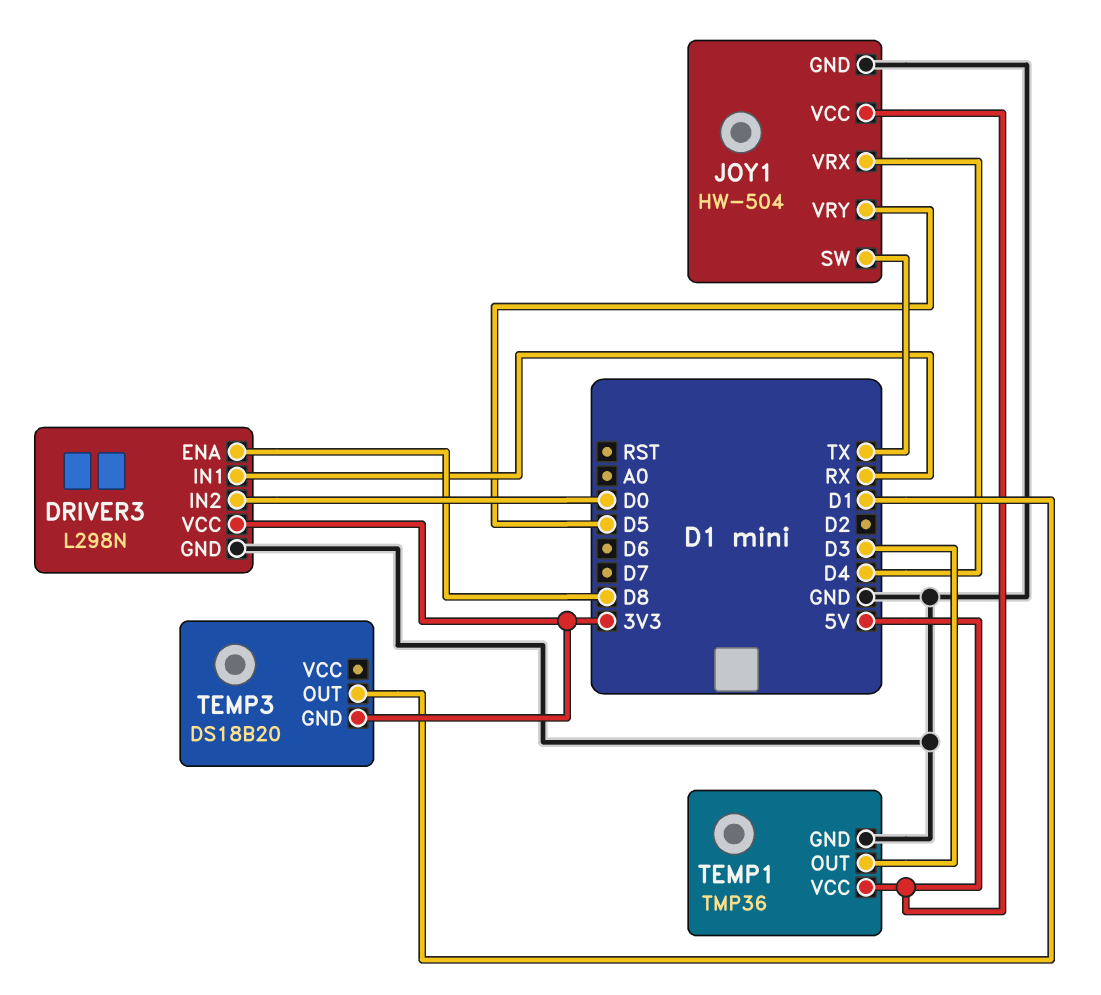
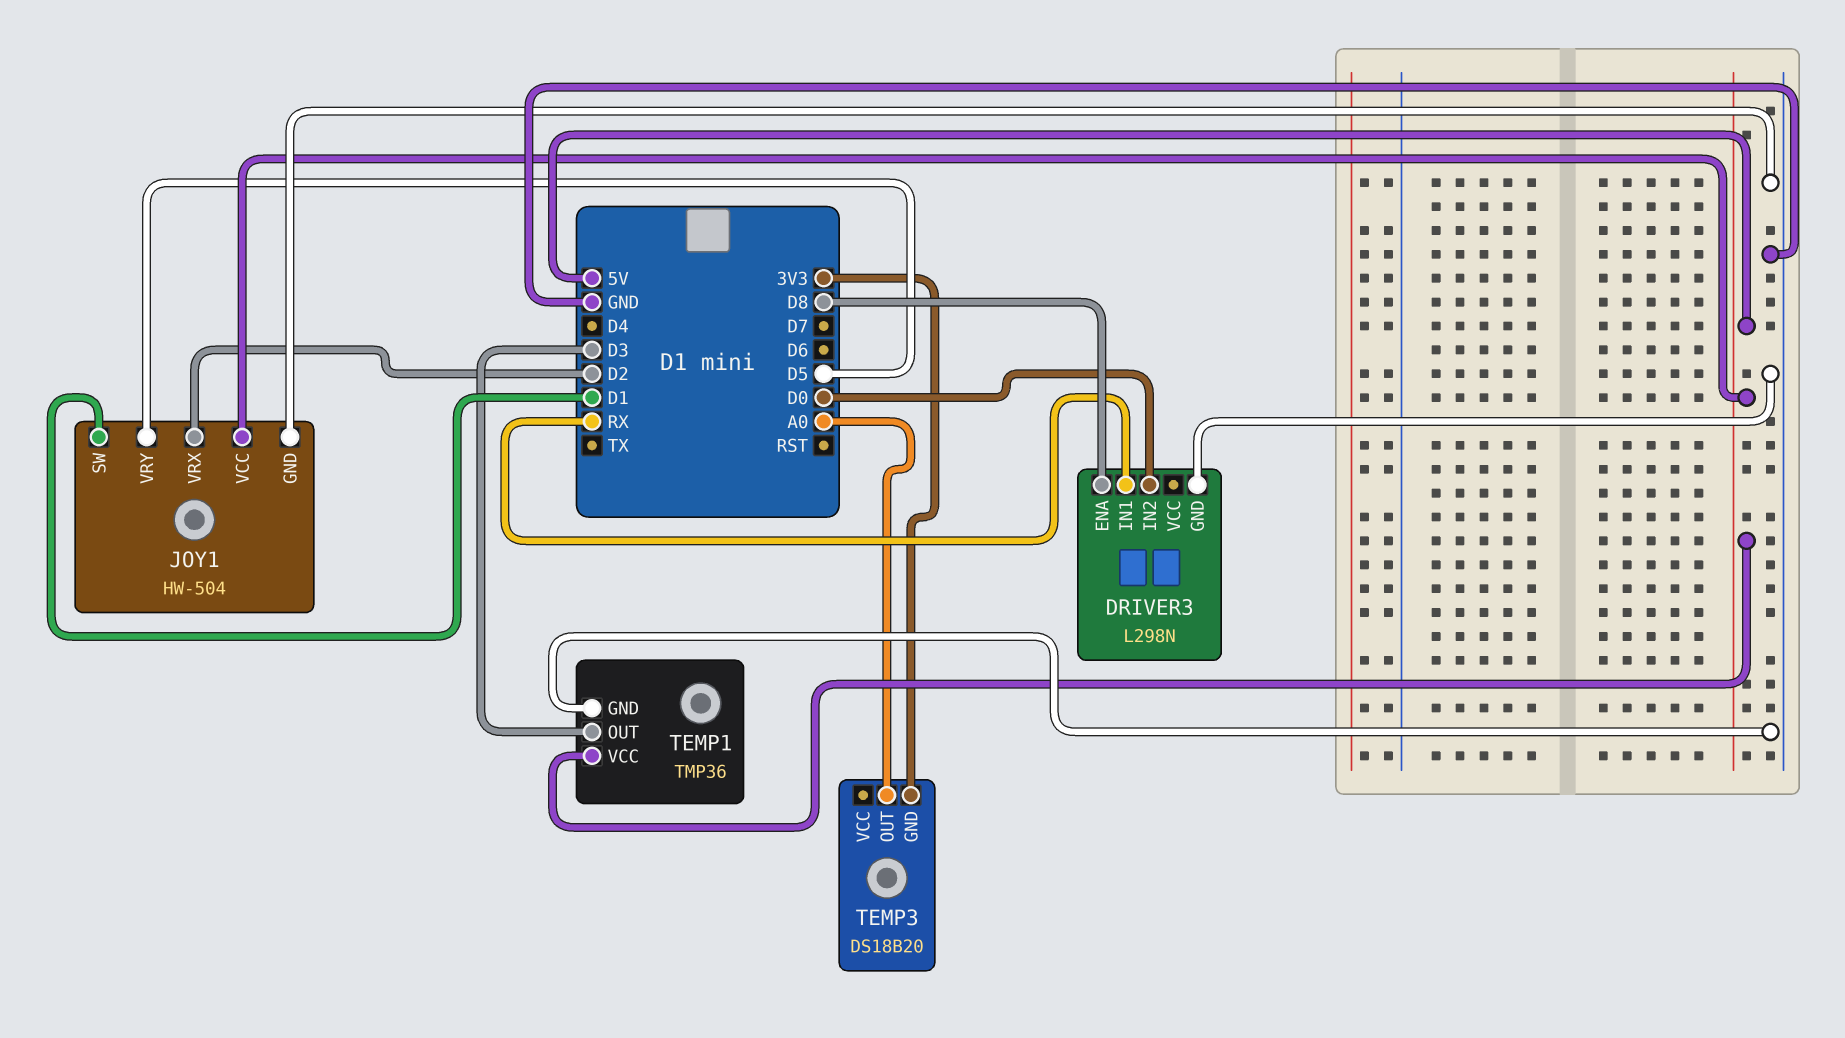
DRIVER3 pin VCC: 3V3 -> none
JOY1 pin SW: TX -> D1
JOY1 pin VRX: D4 -> D2
TEMP3 pin OUT: D1 -> A0

